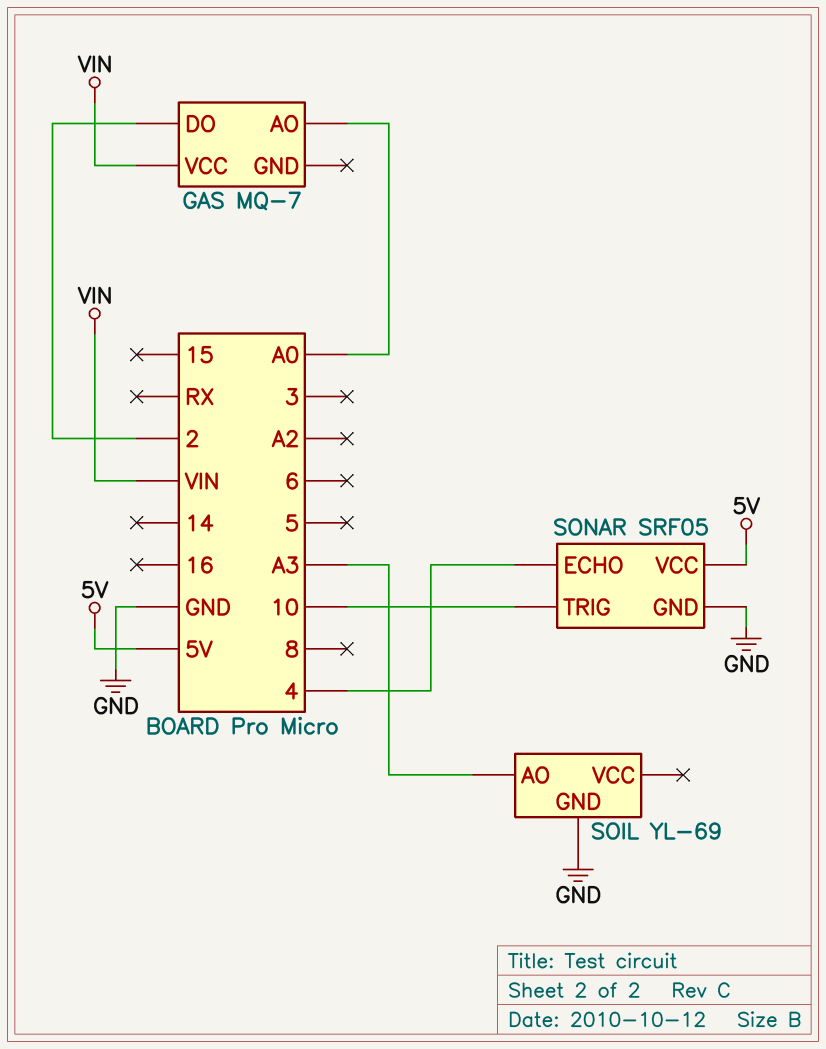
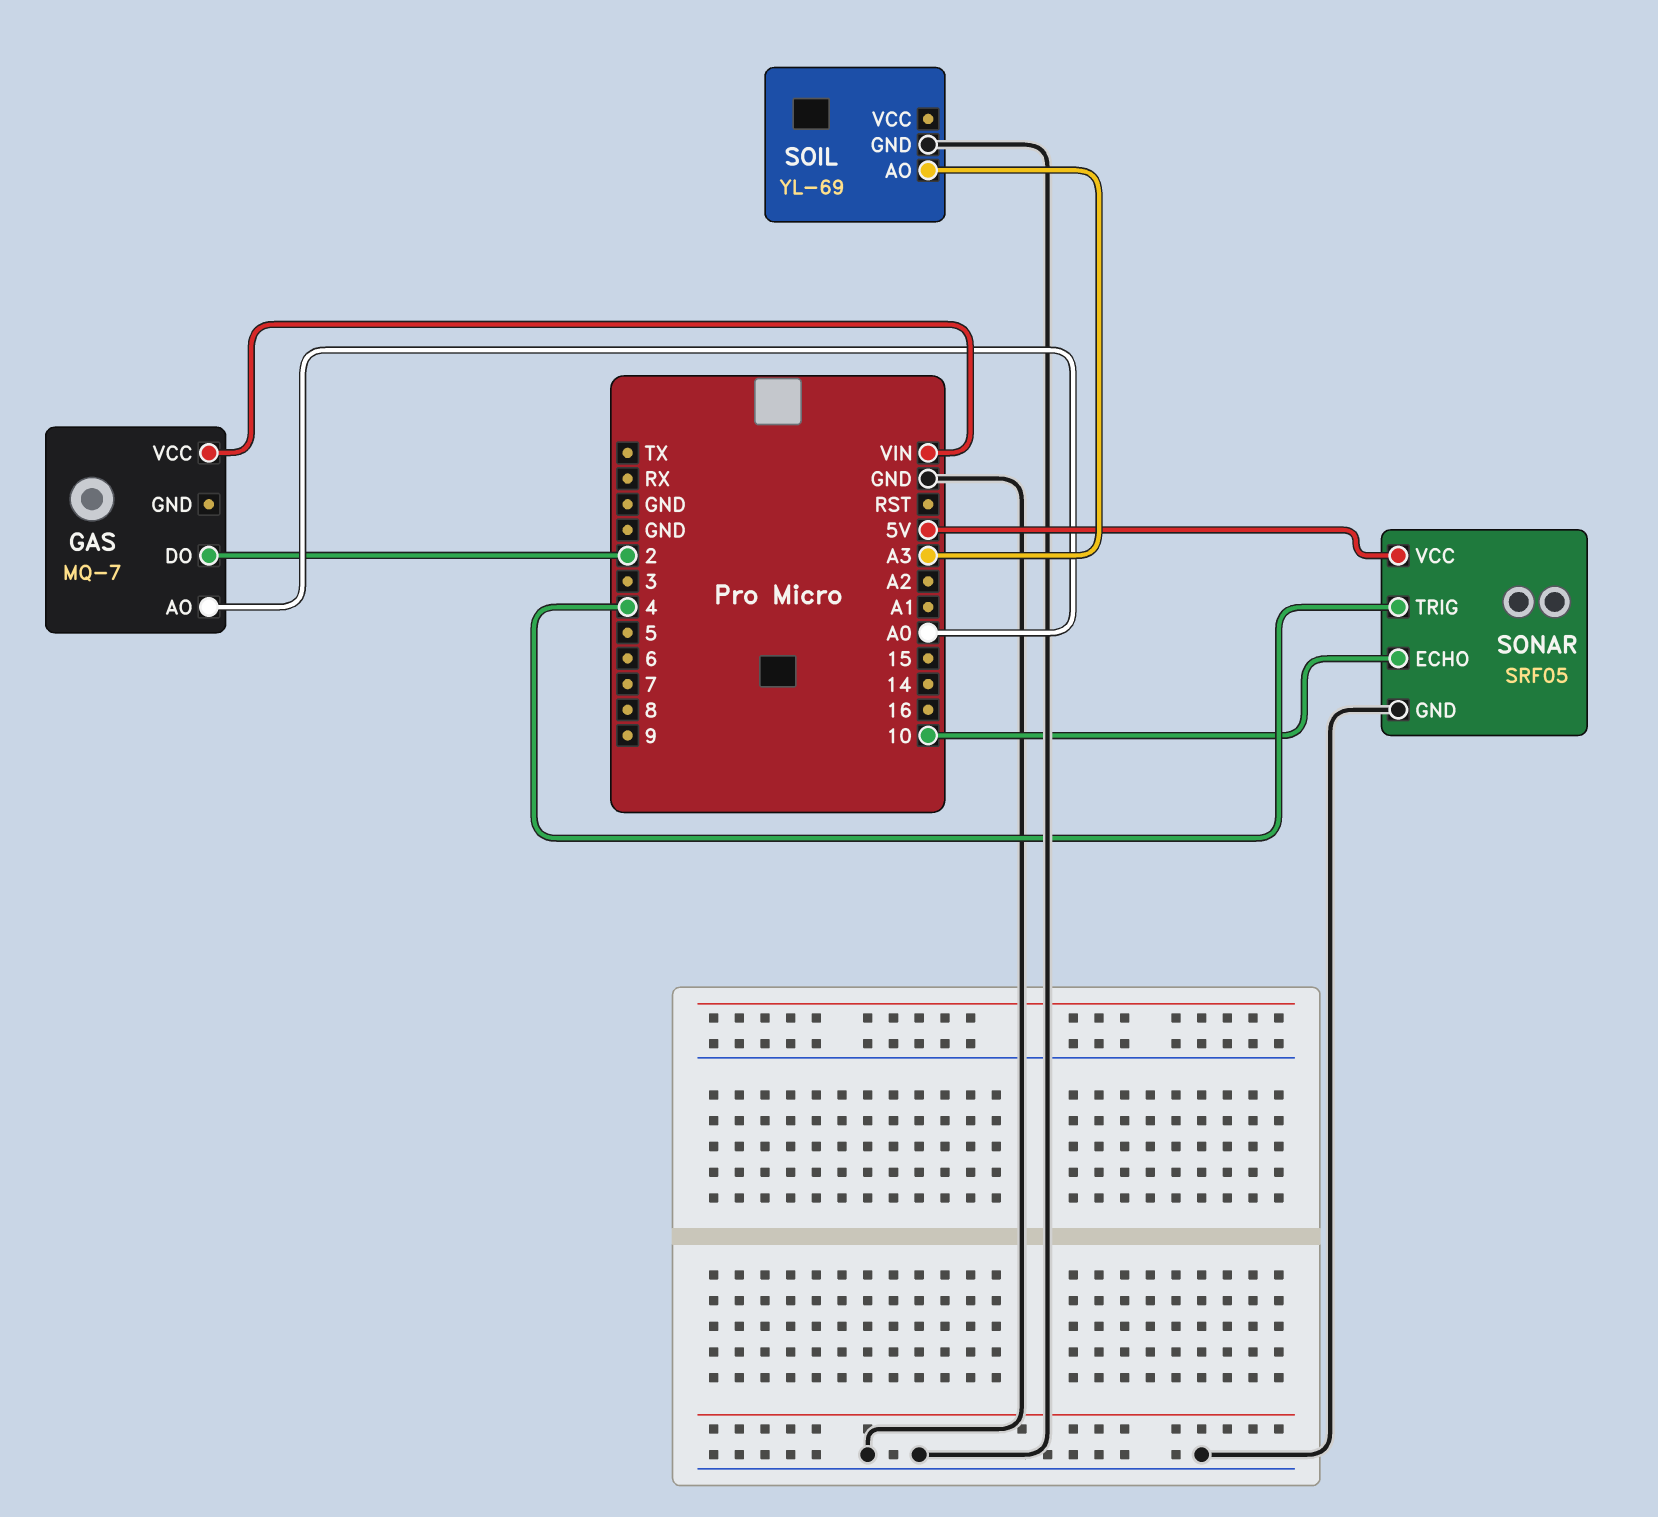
SONAR pin ECHO: 4 -> 10
SONAR pin TRIG: 10 -> 4

